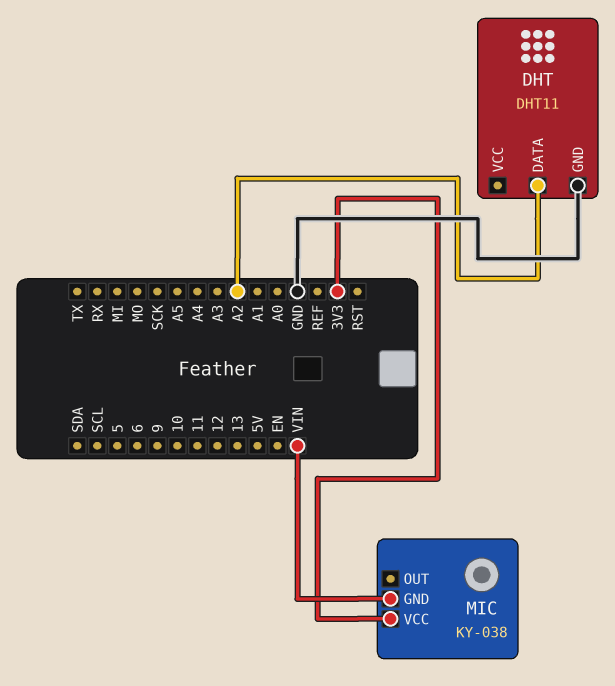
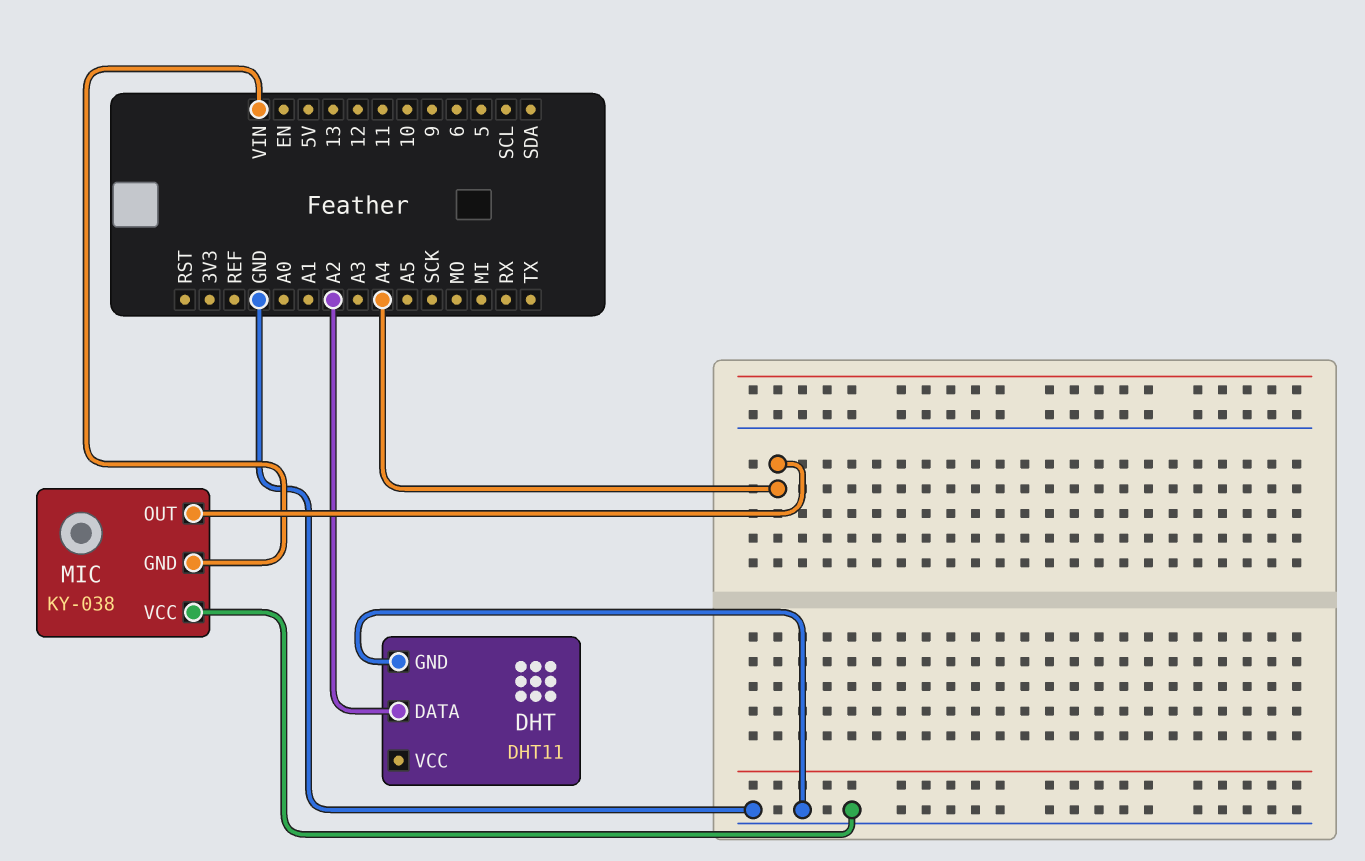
MIC pin OUT: none -> A4
MIC pin VCC: 3V3 -> GND

